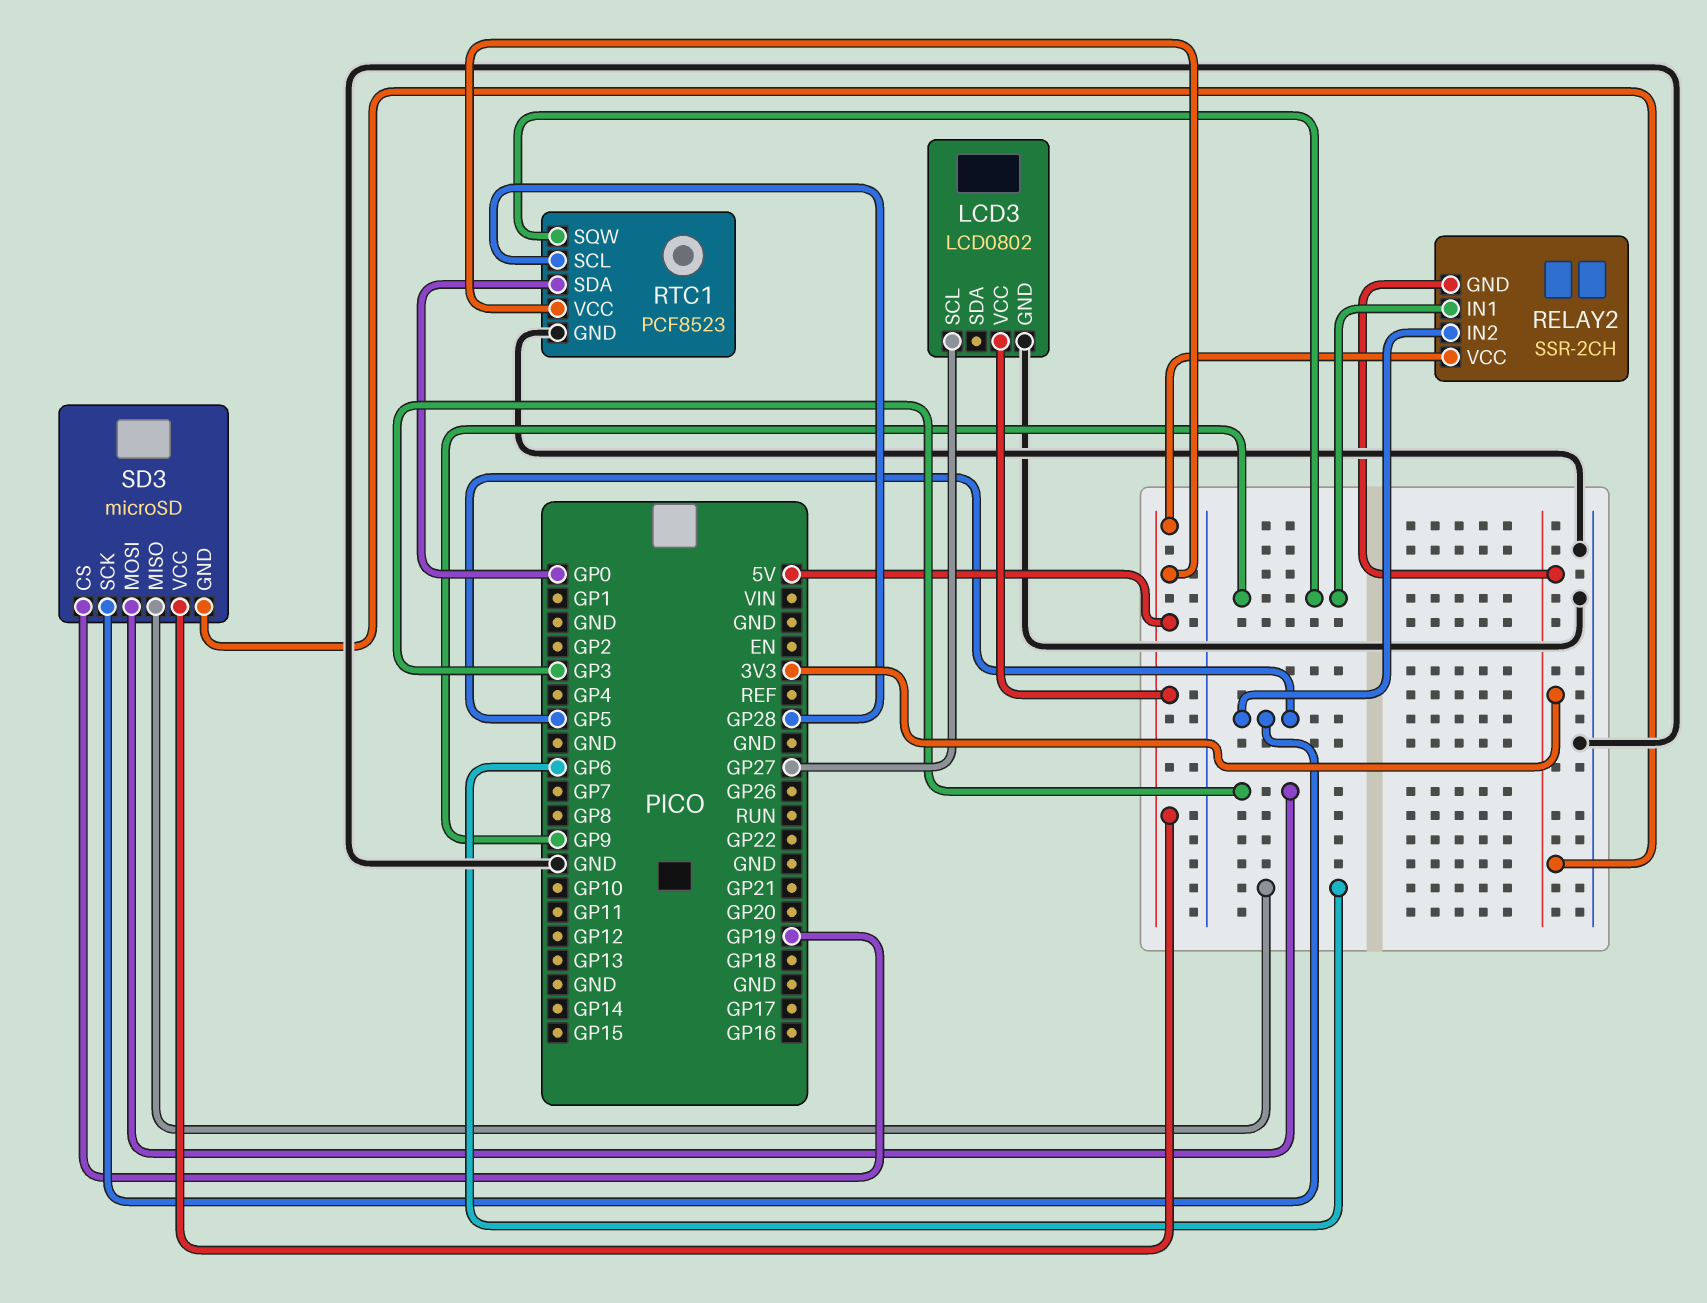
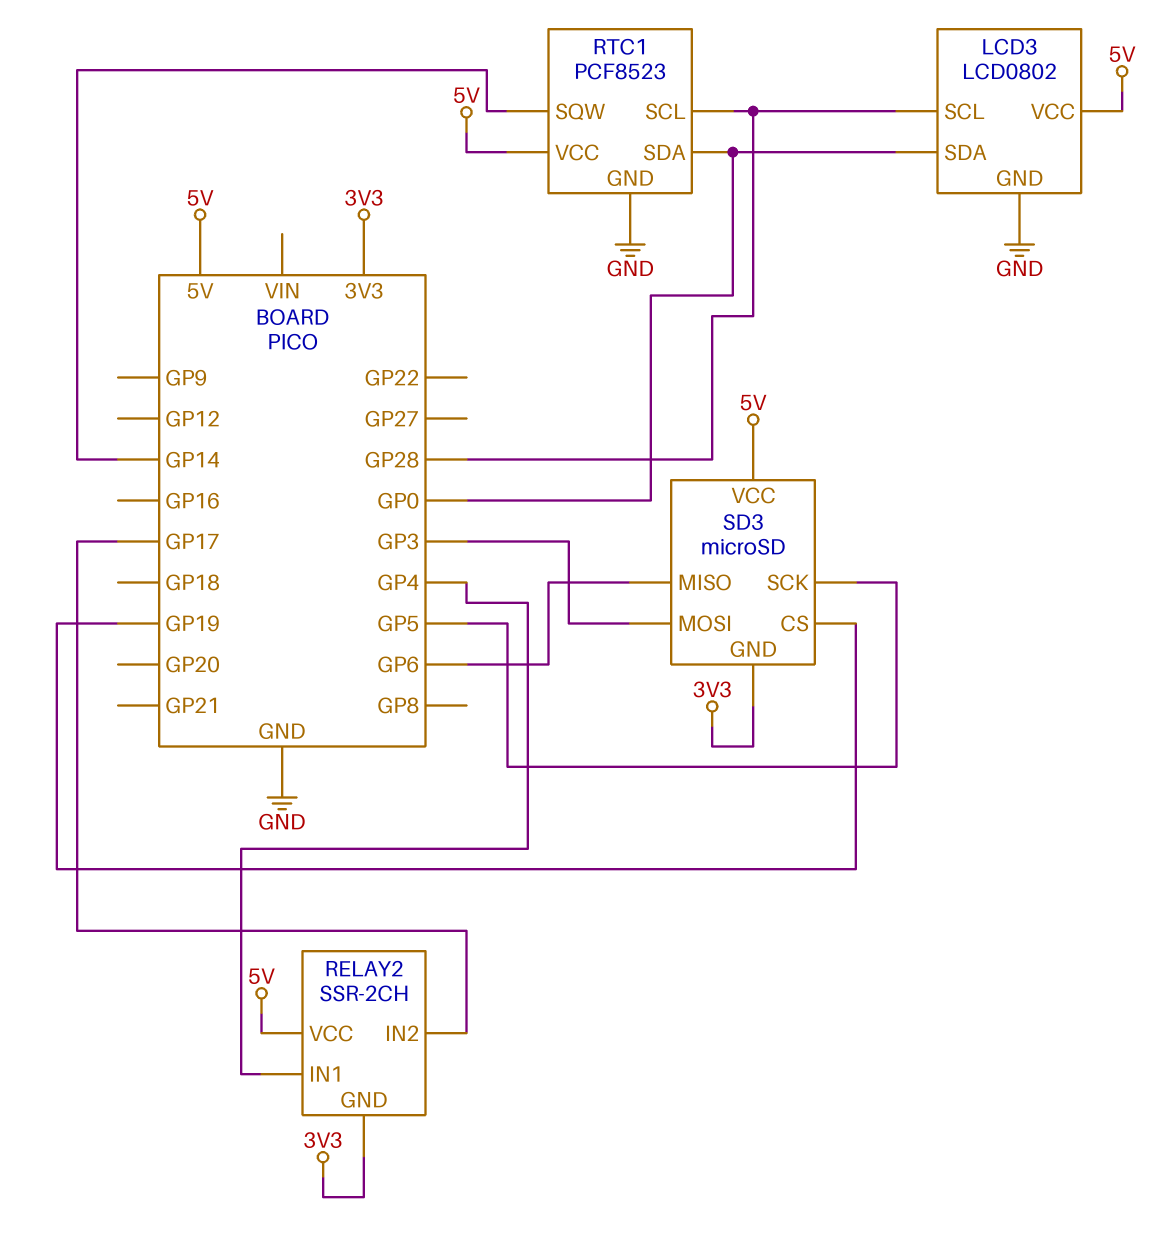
LCD3 pin SCL: GP27 -> GP28
LCD3 pin SDA: none -> GP0
RELAY2 pin IN1: GP9 -> GP4
RELAY2 pin IN2: GP5 -> GP17
RTC1 pin SQW: GP9 -> GP14

